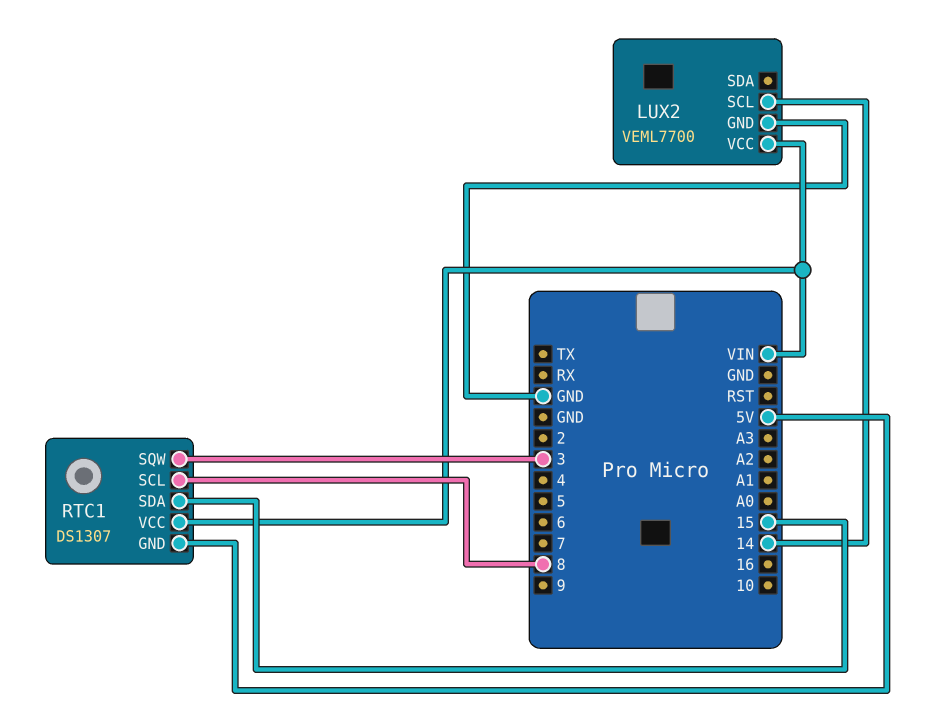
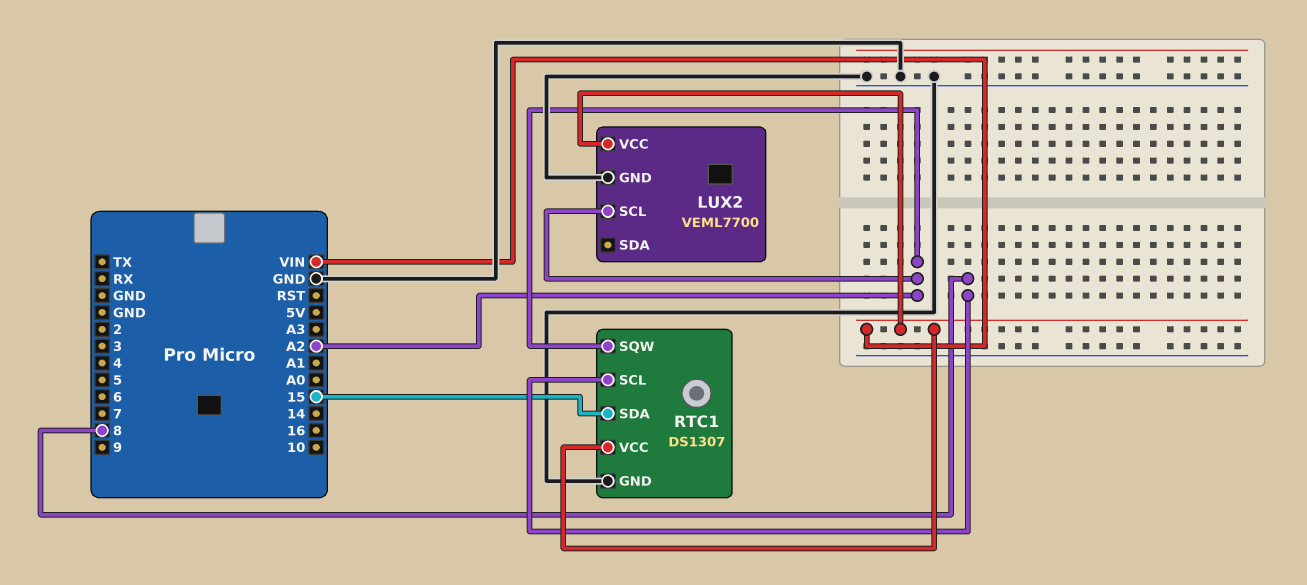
LUX2 pin SCL: 14 -> A2
RTC1 pin GND: 5V -> GND
RTC1 pin SQW: 3 -> A2

